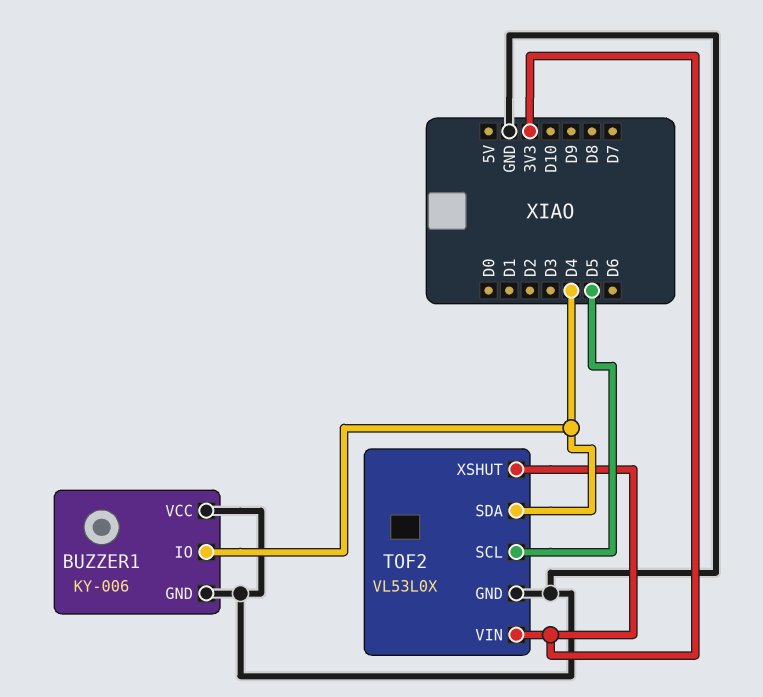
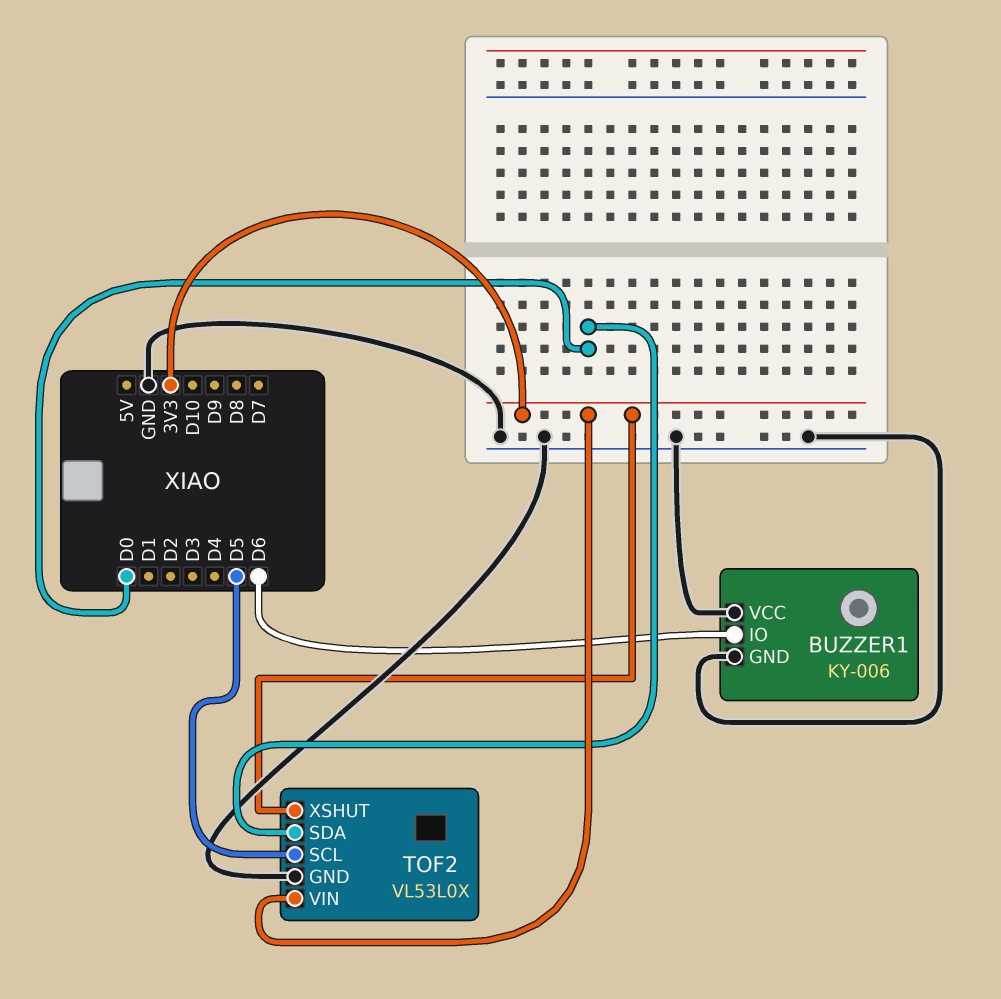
BUZZER1 pin IO: D4 -> D6
TOF2 pin SDA: D4 -> D0

